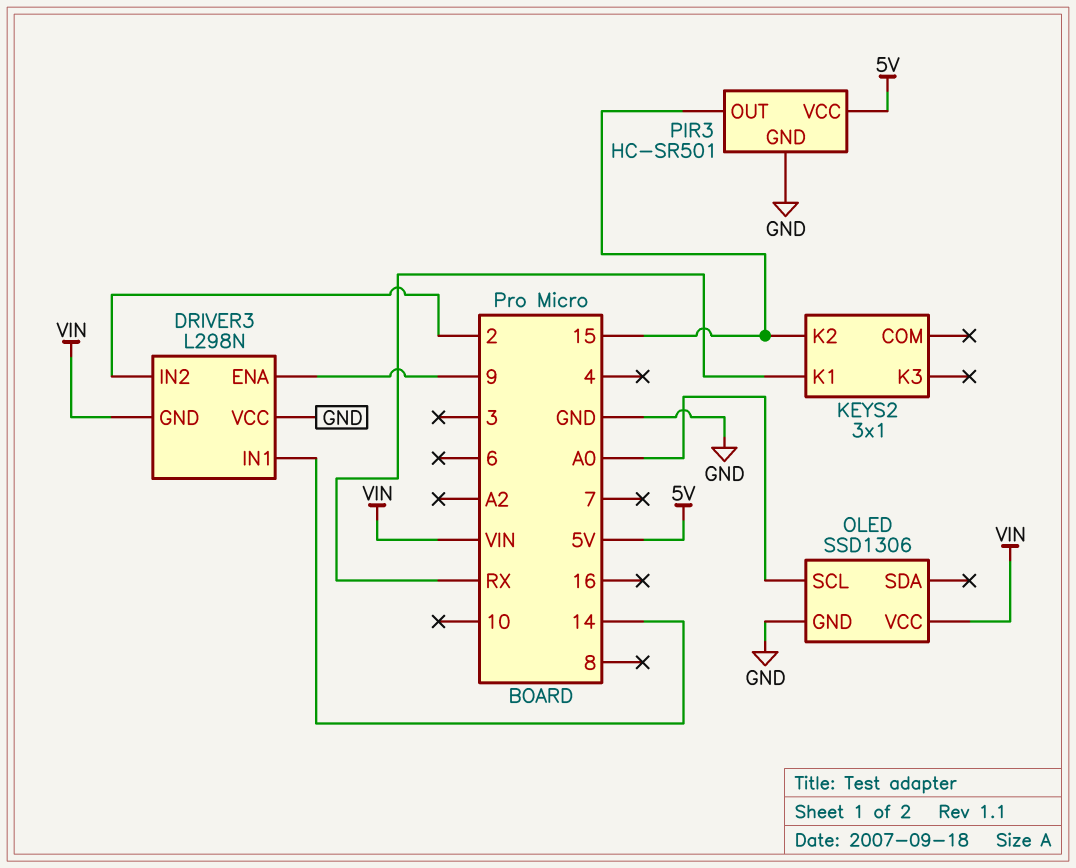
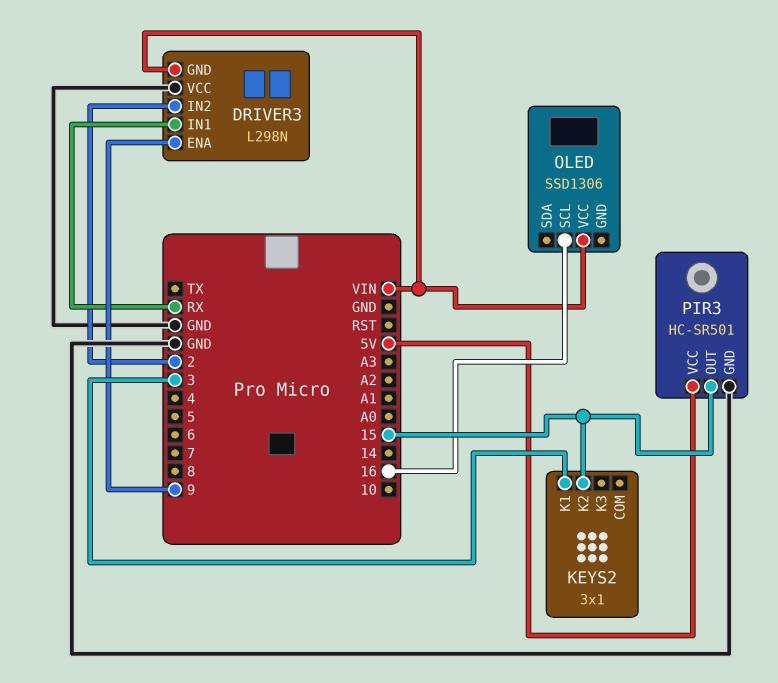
DRIVER3 pin IN1: 14 -> RX
KEYS2 pin K1: RX -> 3
OLED pin GND: GND -> none
OLED pin SCL: A0 -> 16

